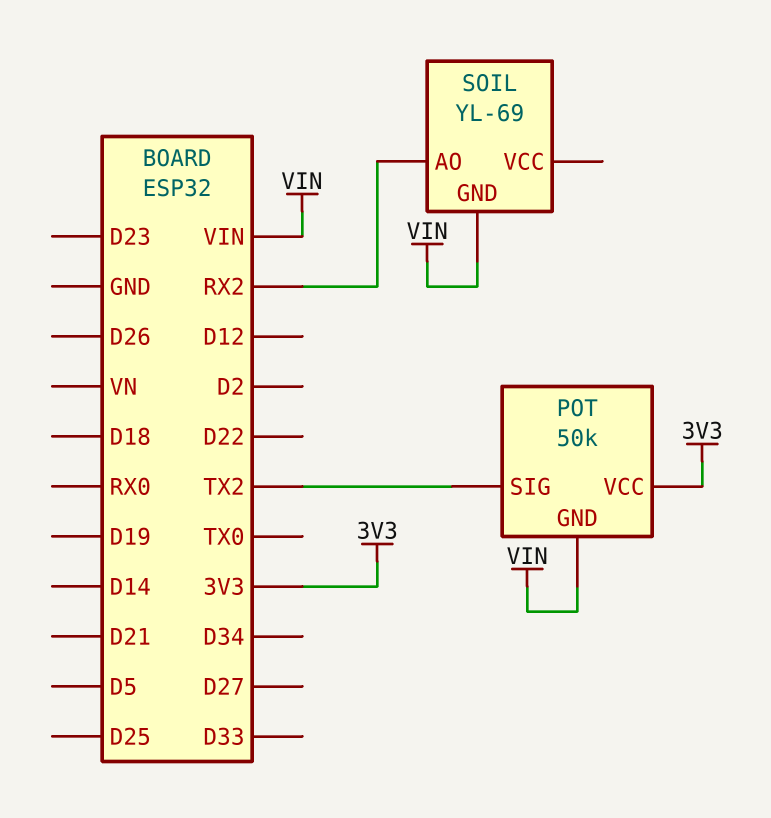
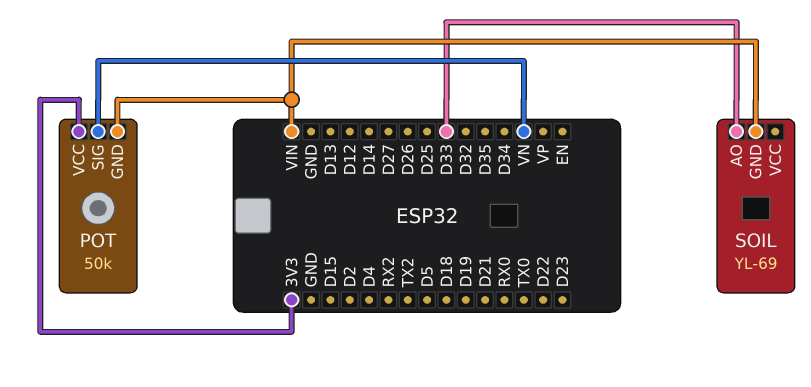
POT pin SIG: TX2 -> VN
SOIL pin AO: RX2 -> D33

